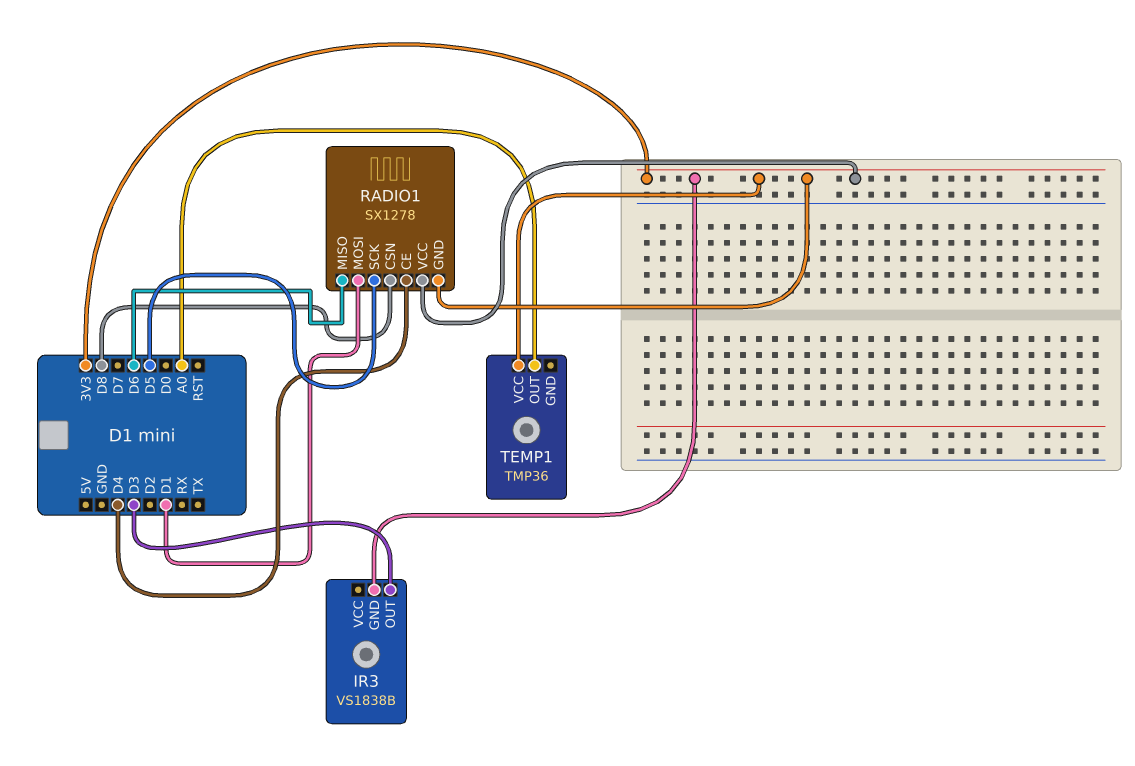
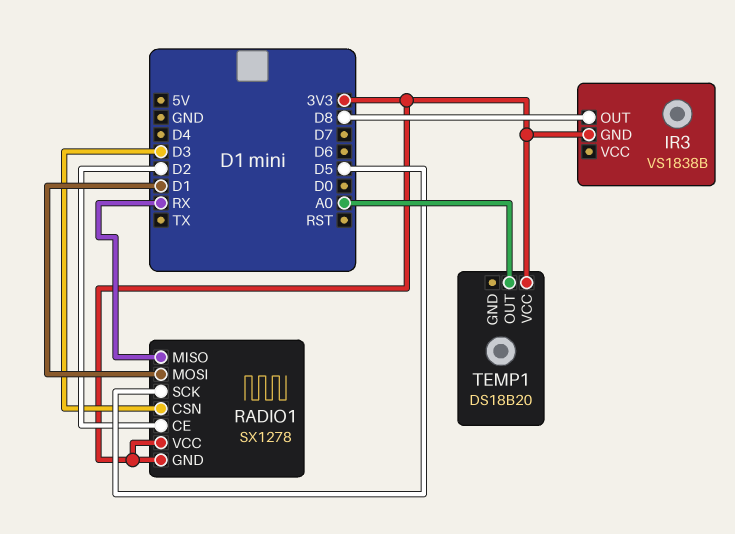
IR3 pin OUT: D3 -> D8
RADIO1 pin CE: D4 -> D2
RADIO1 pin CSN: D8 -> D3
RADIO1 pin MISO: D6 -> RX
TEMP1: TMP36 -> DS18B20

